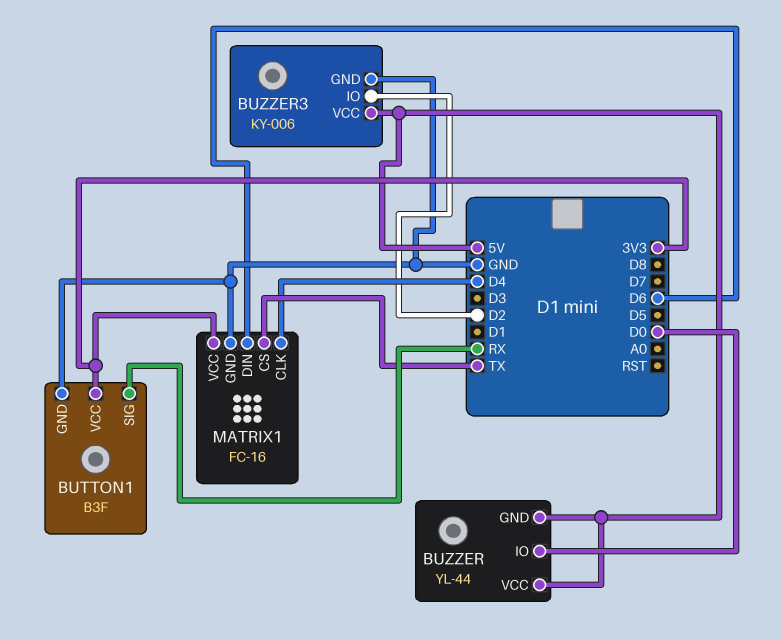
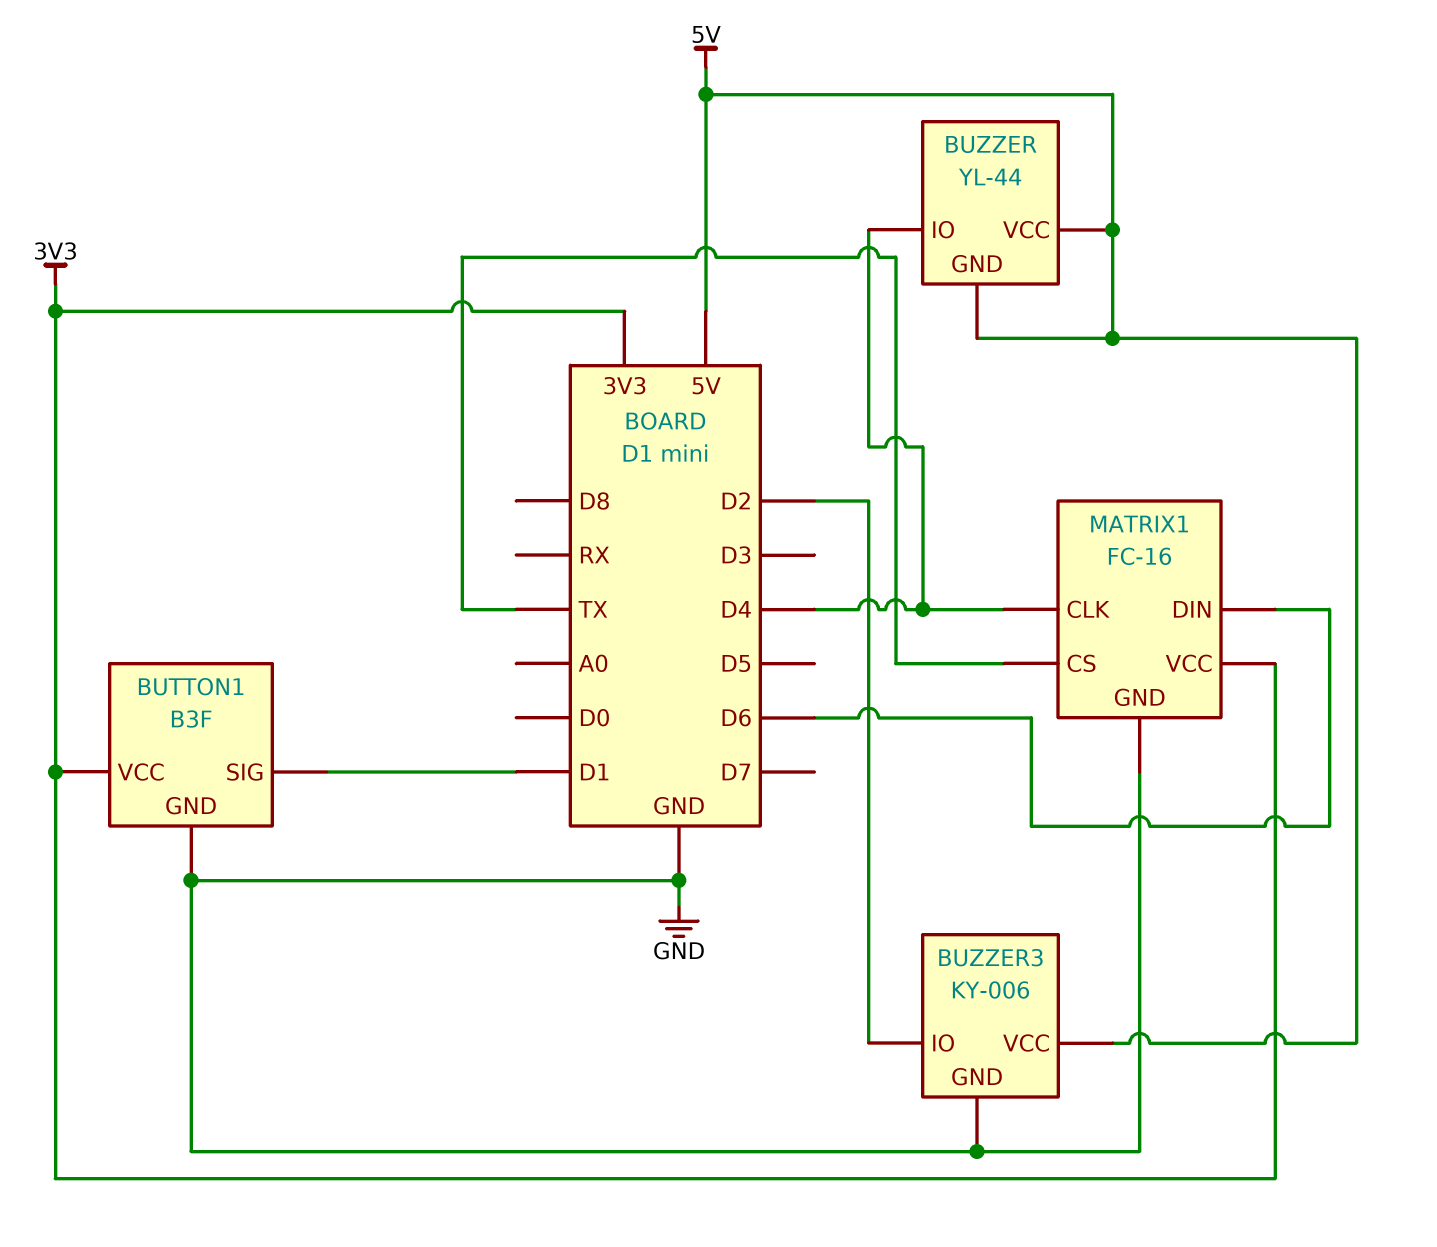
BUTTON1 pin SIG: RX -> D1
BUZZER pin IO: D0 -> D4

